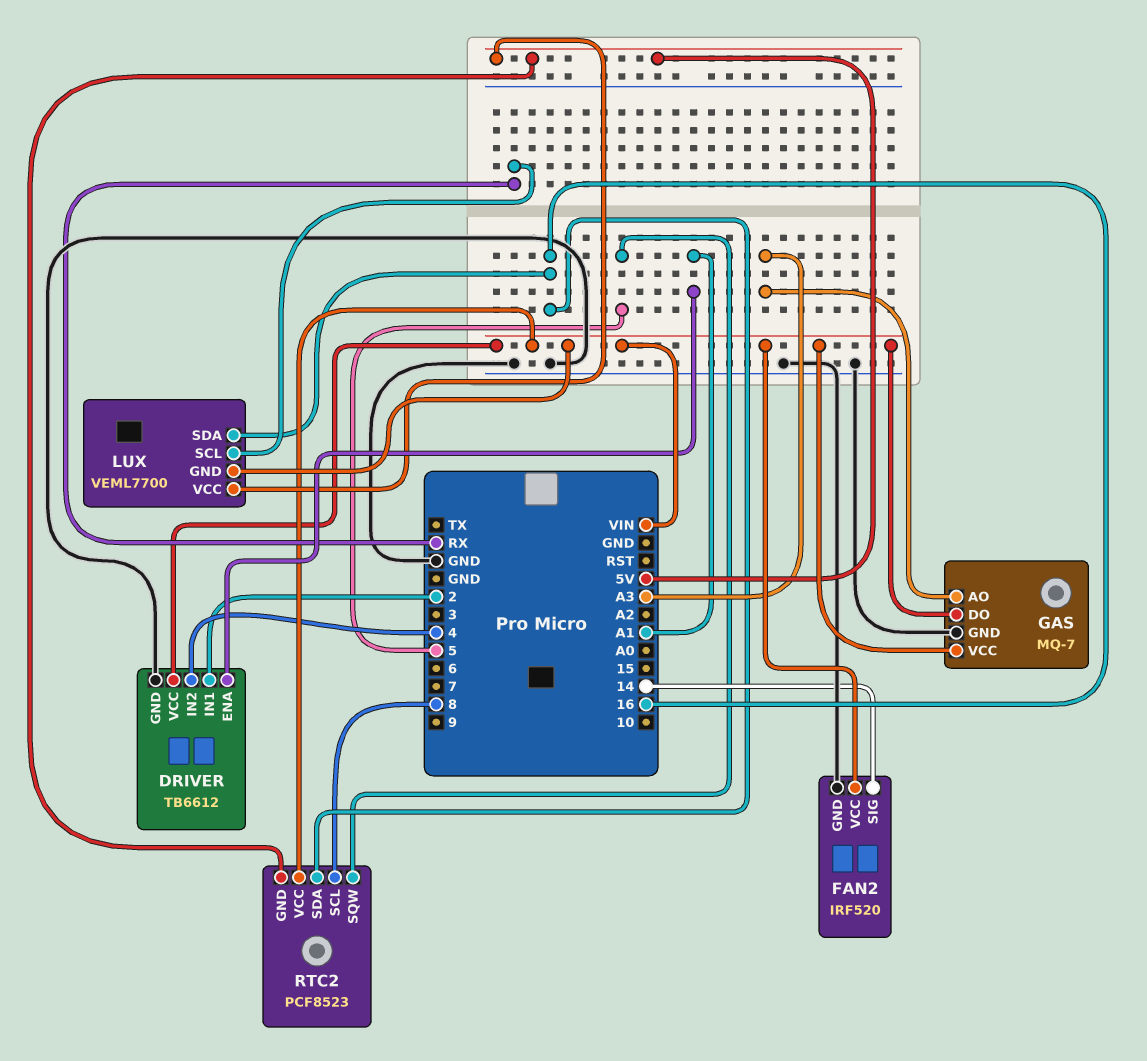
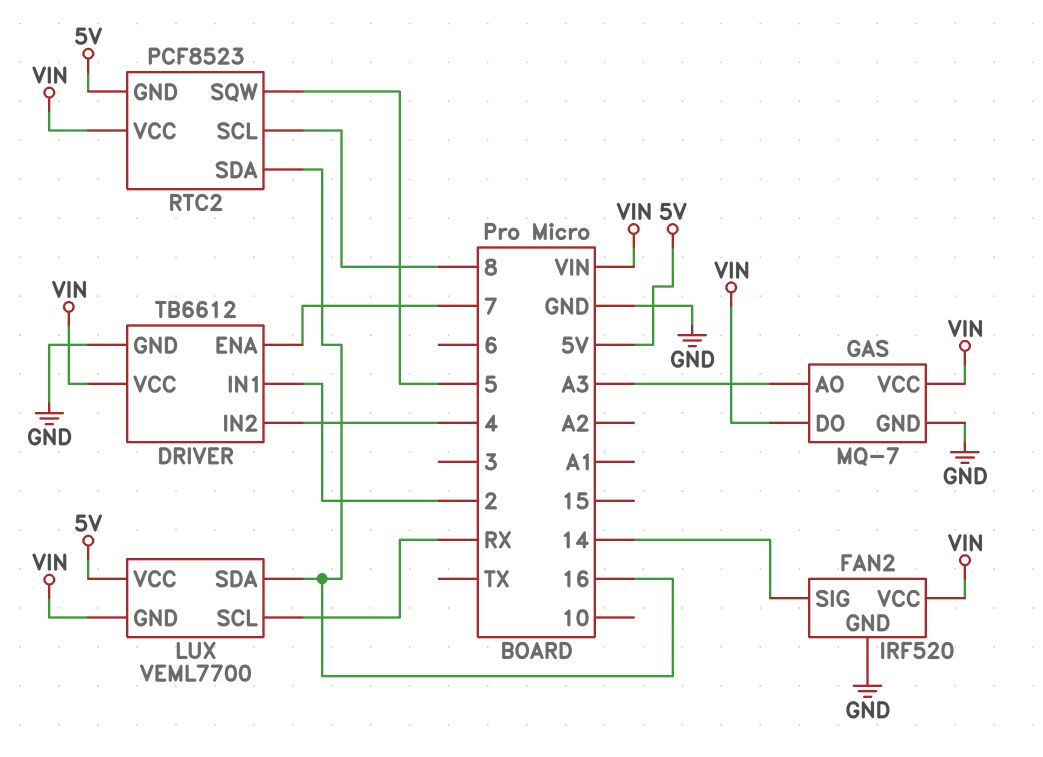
DRIVER pin ENA: A1 -> 7

